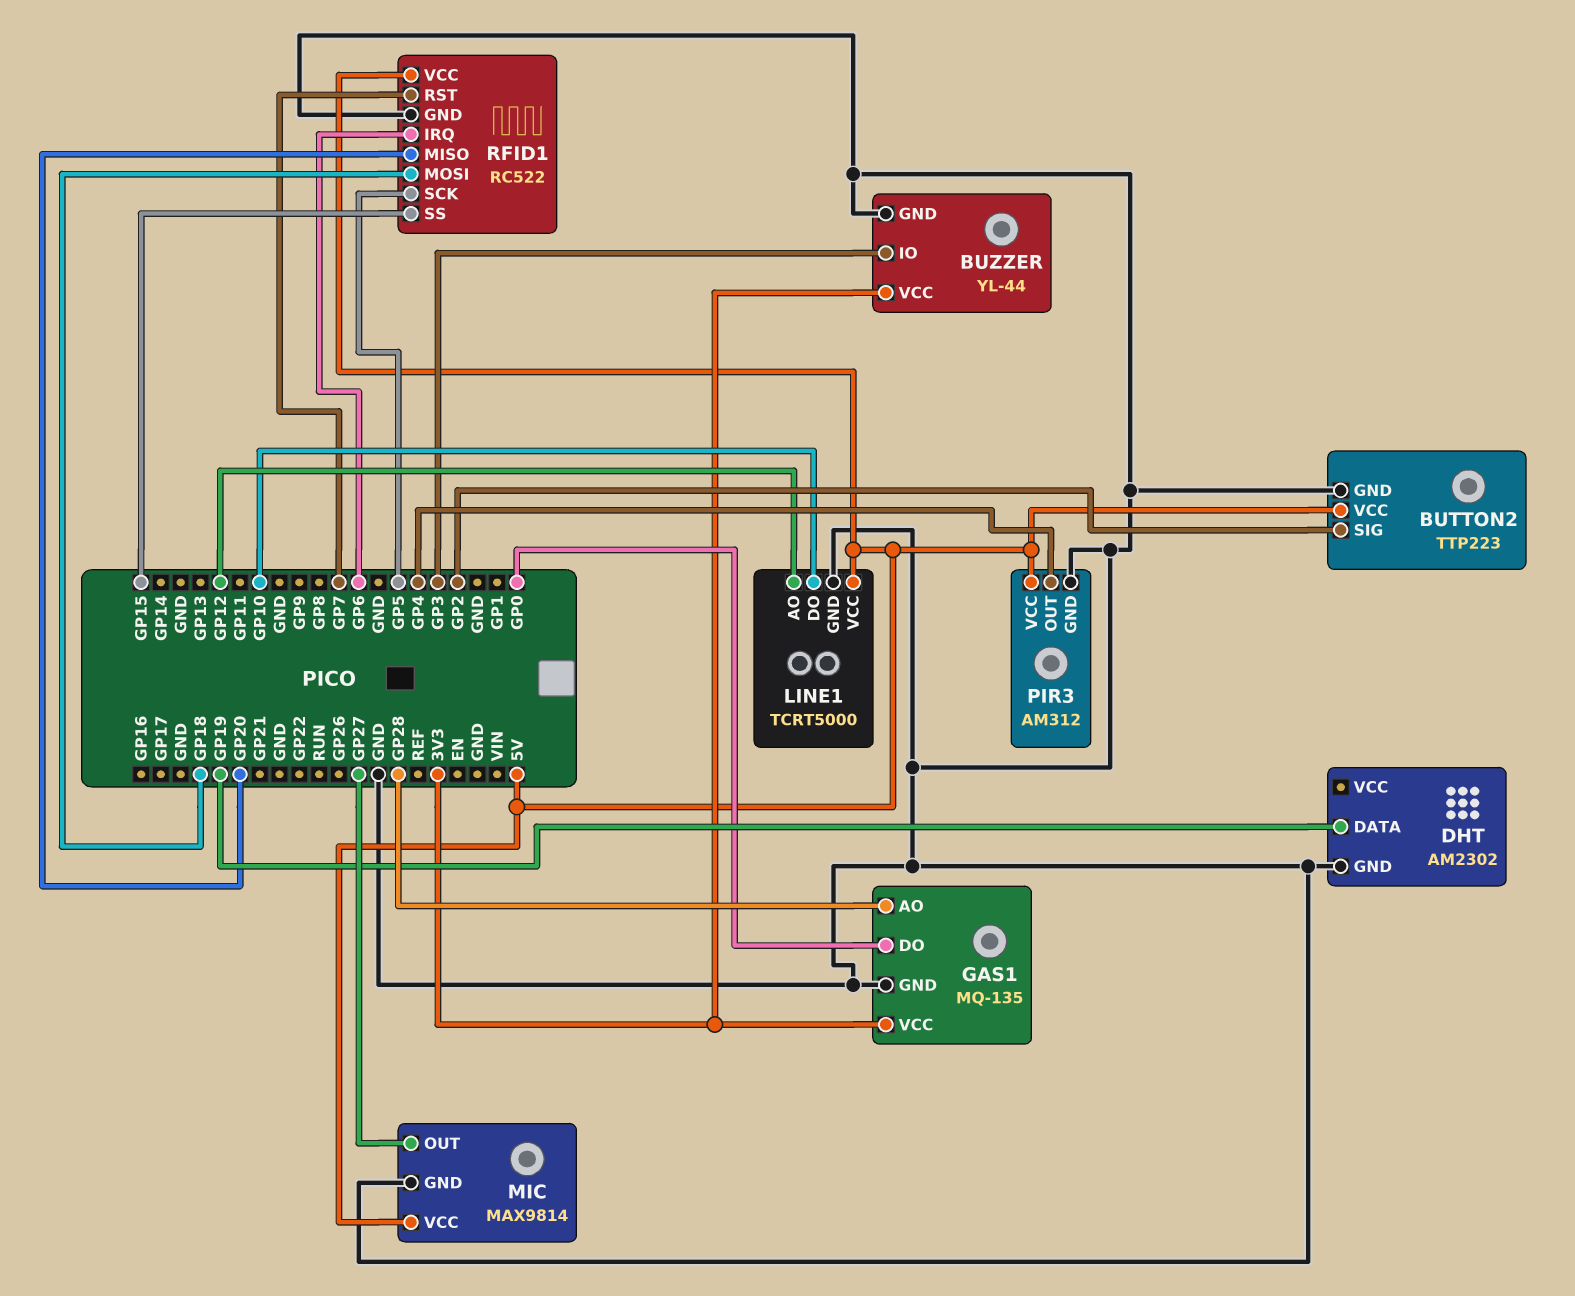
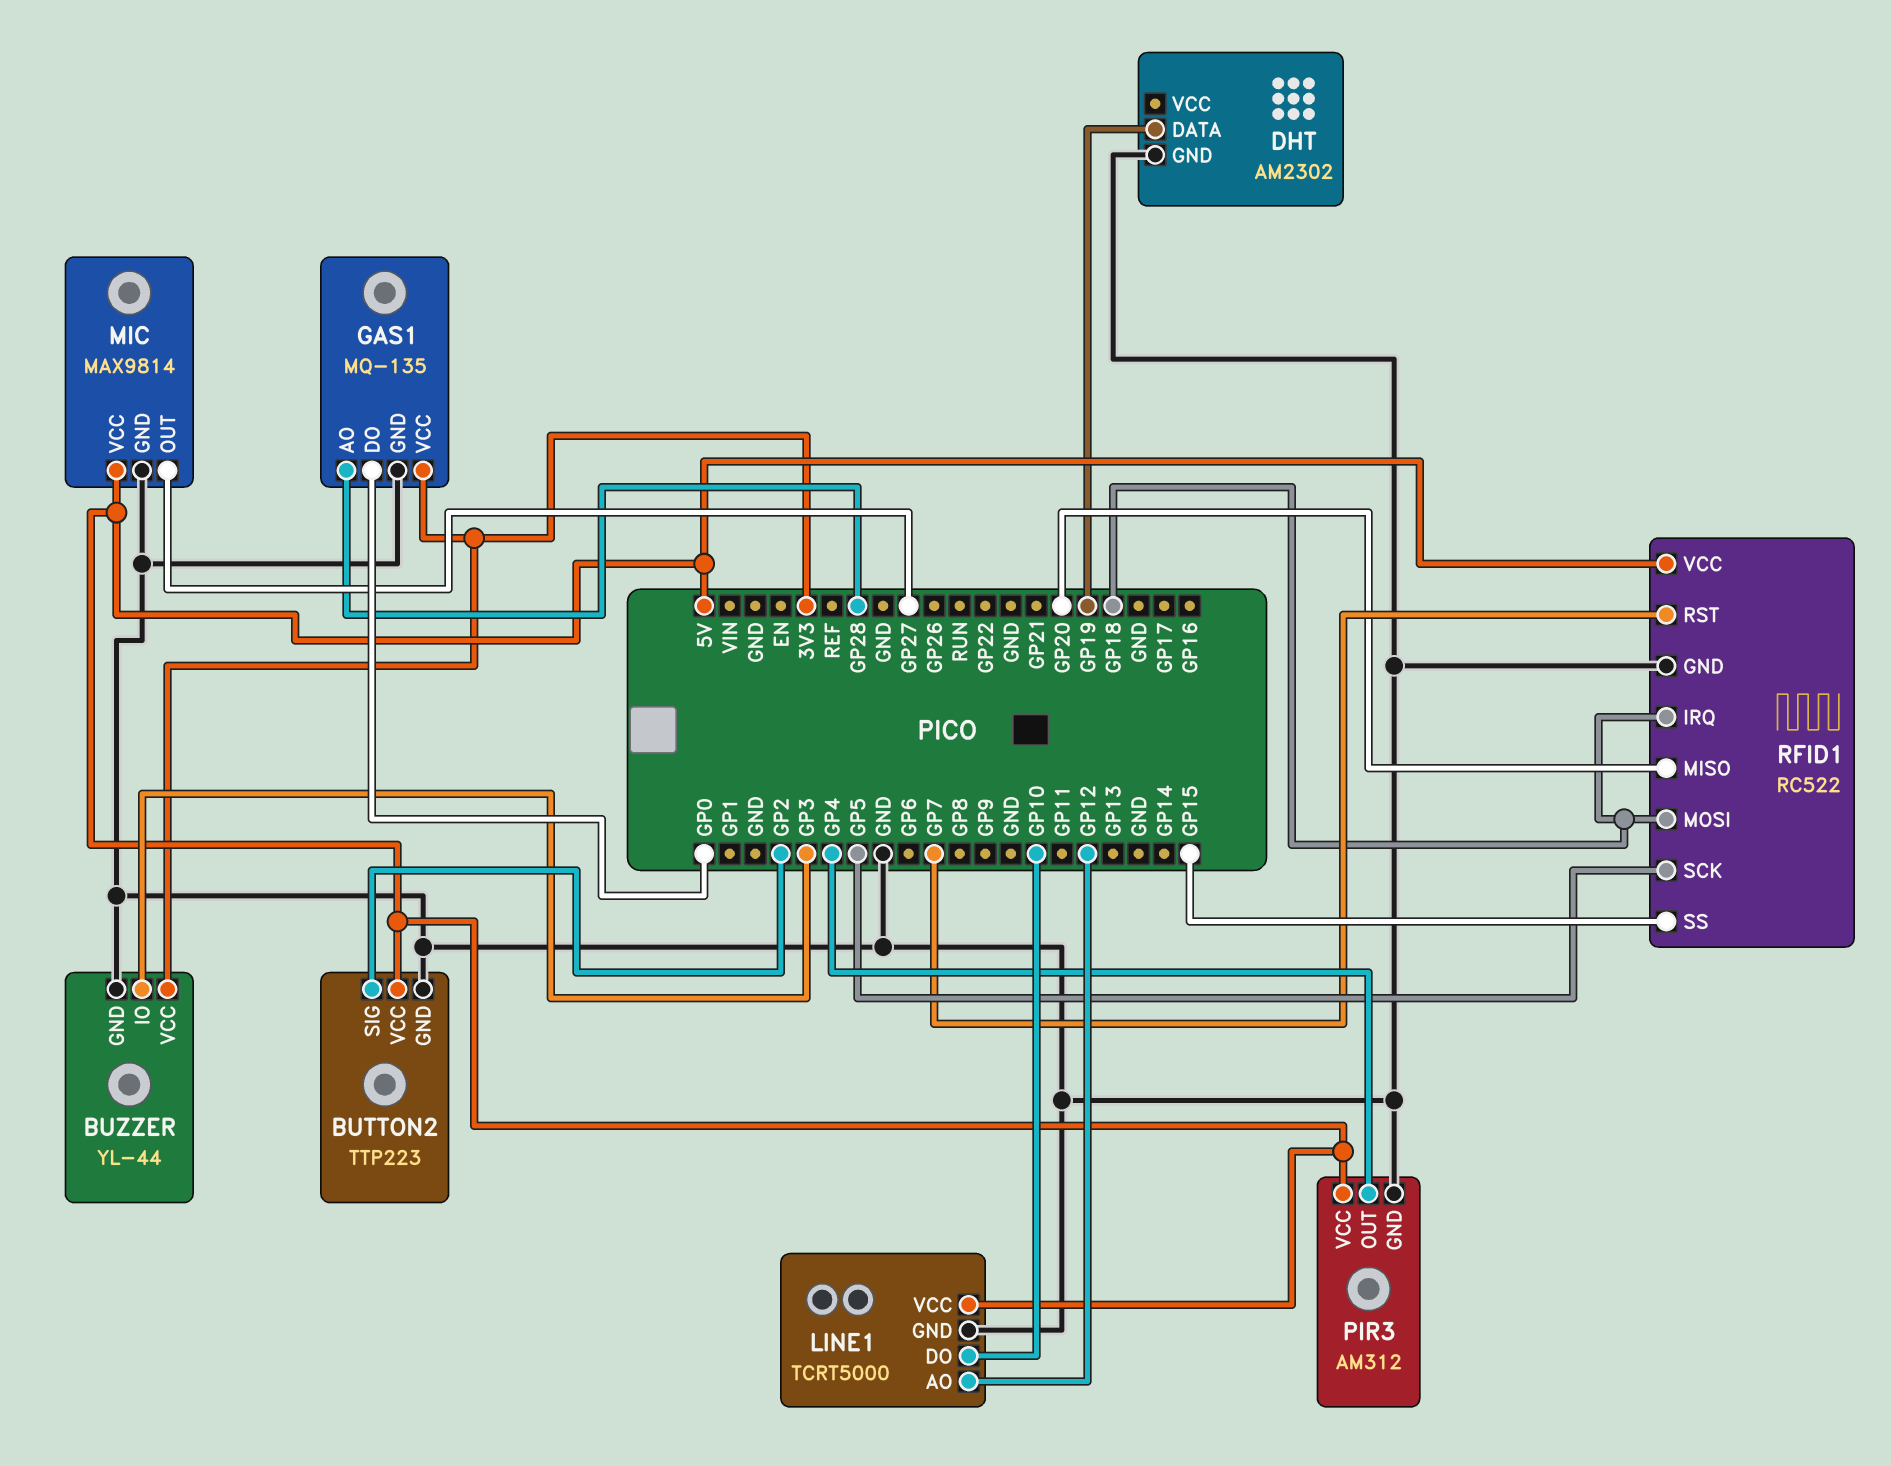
RFID1 pin IRQ: GP6 -> GP18

